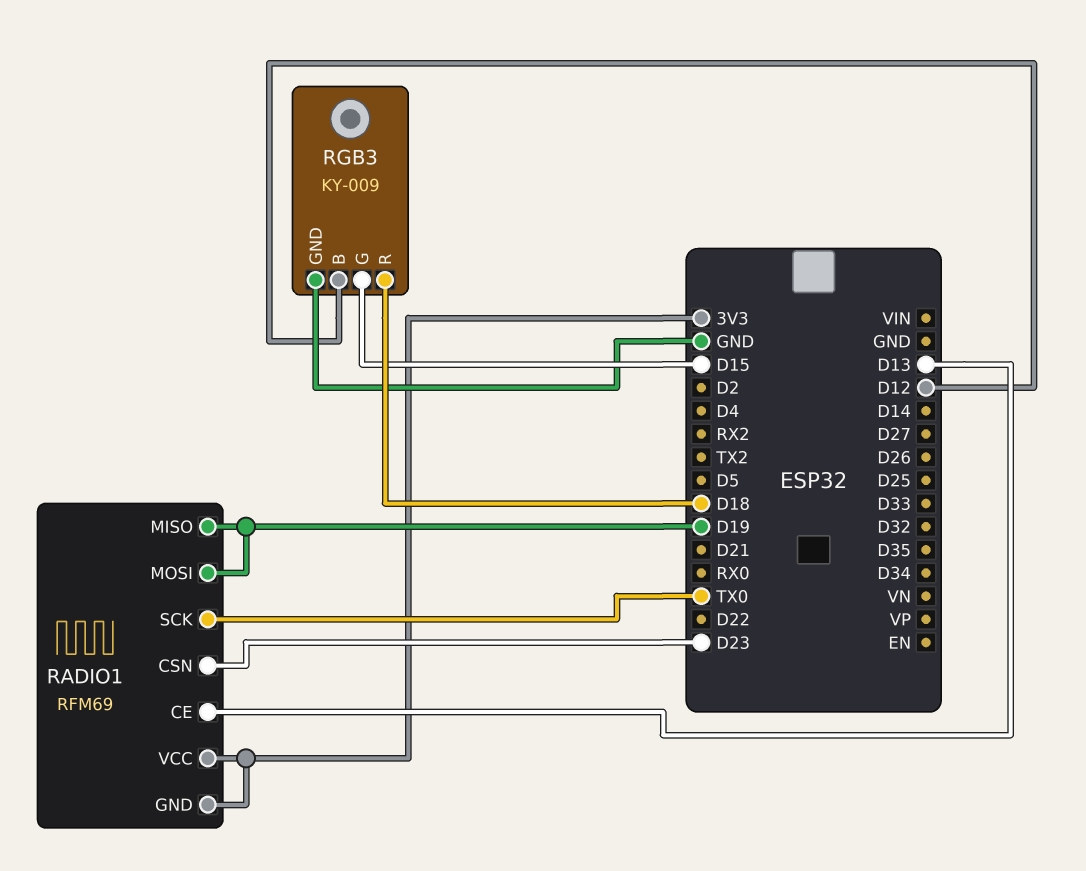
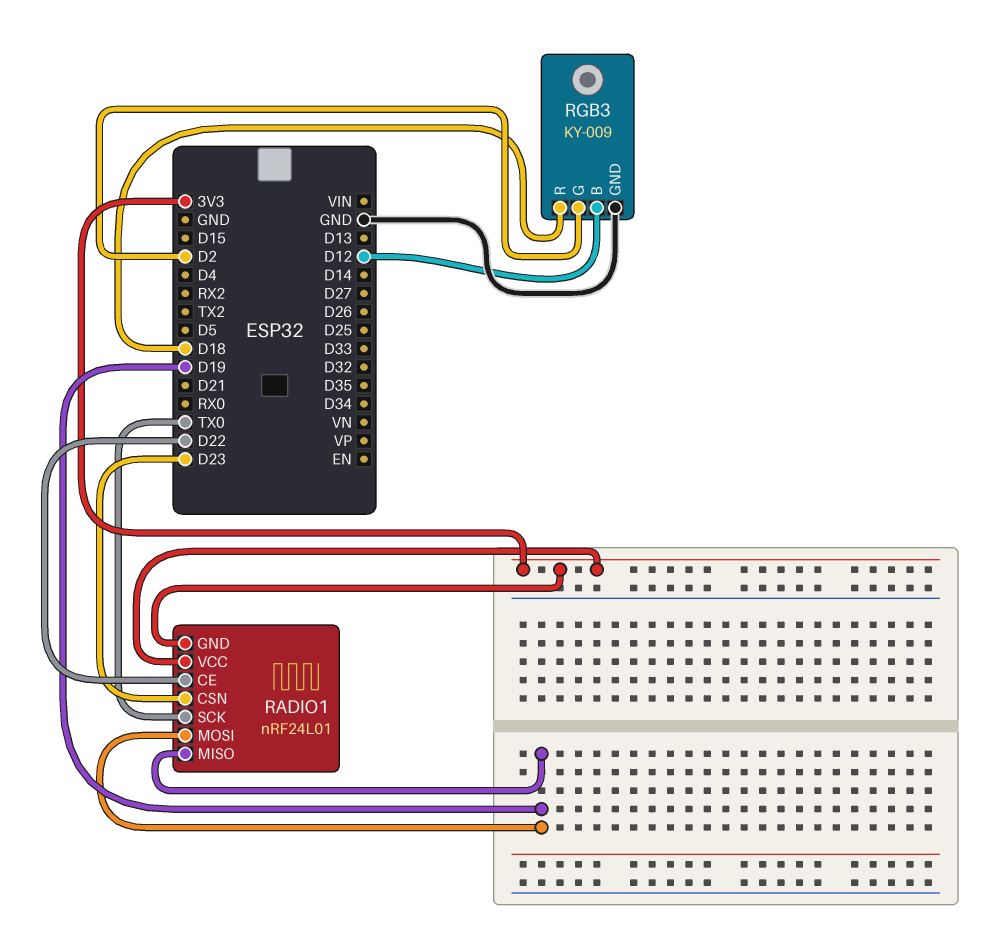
RADIO1: RFM69 -> nRF24L01
RADIO1 pin CE: D13 -> D22
RGB3 pin G: D15 -> D2

